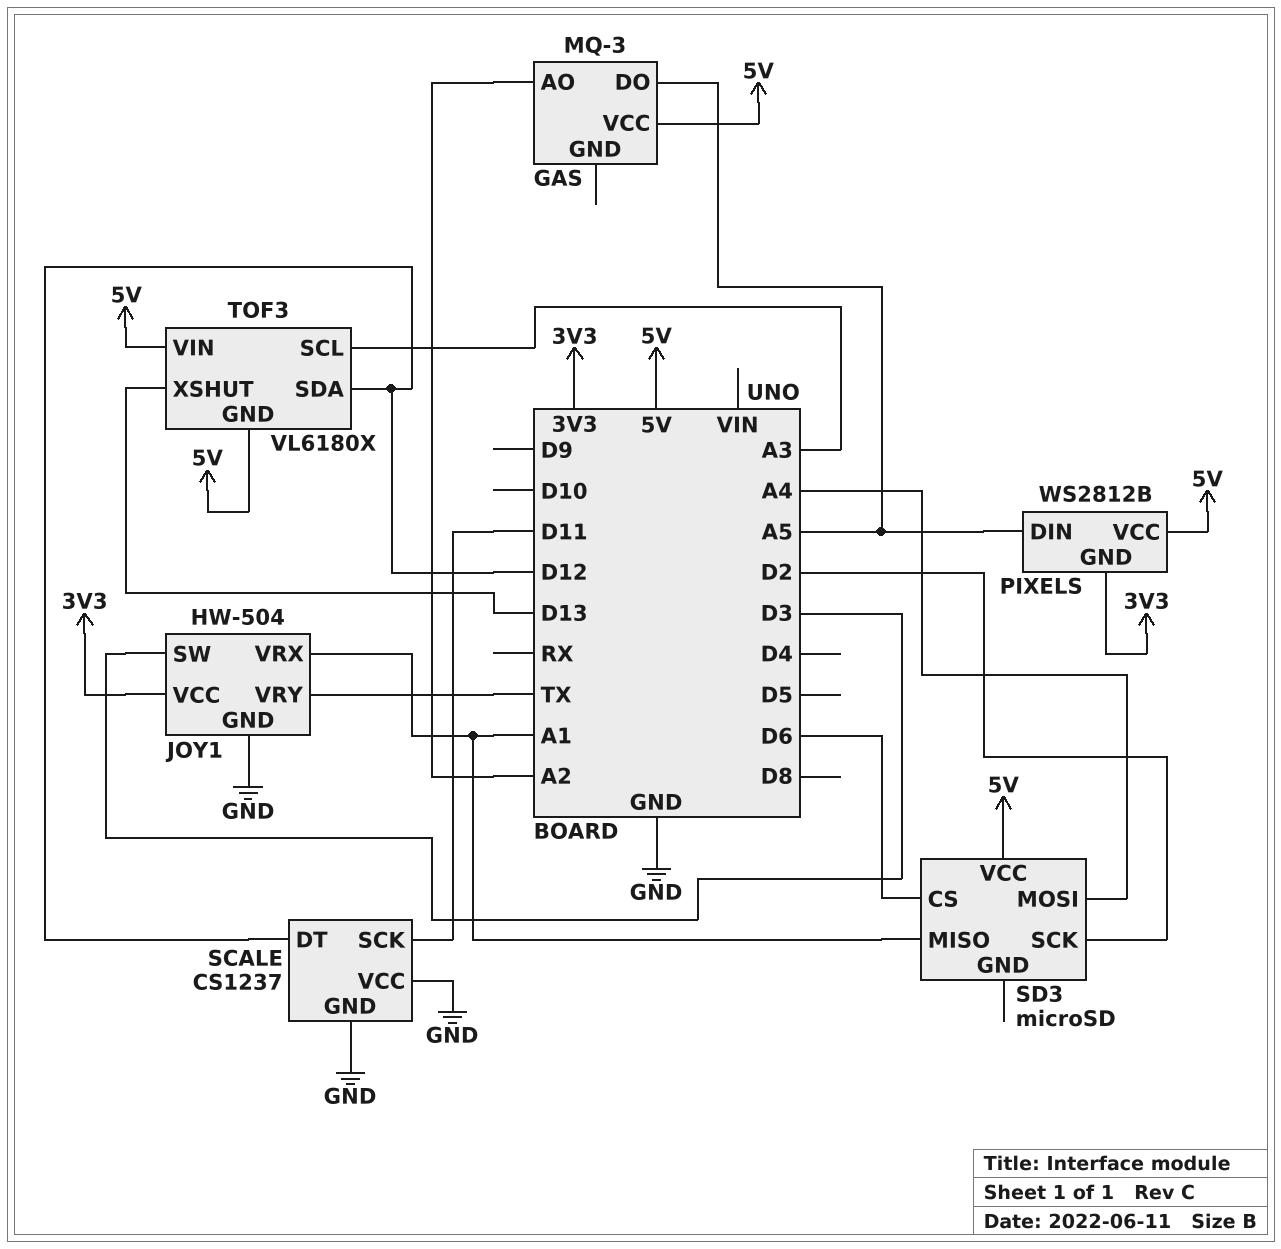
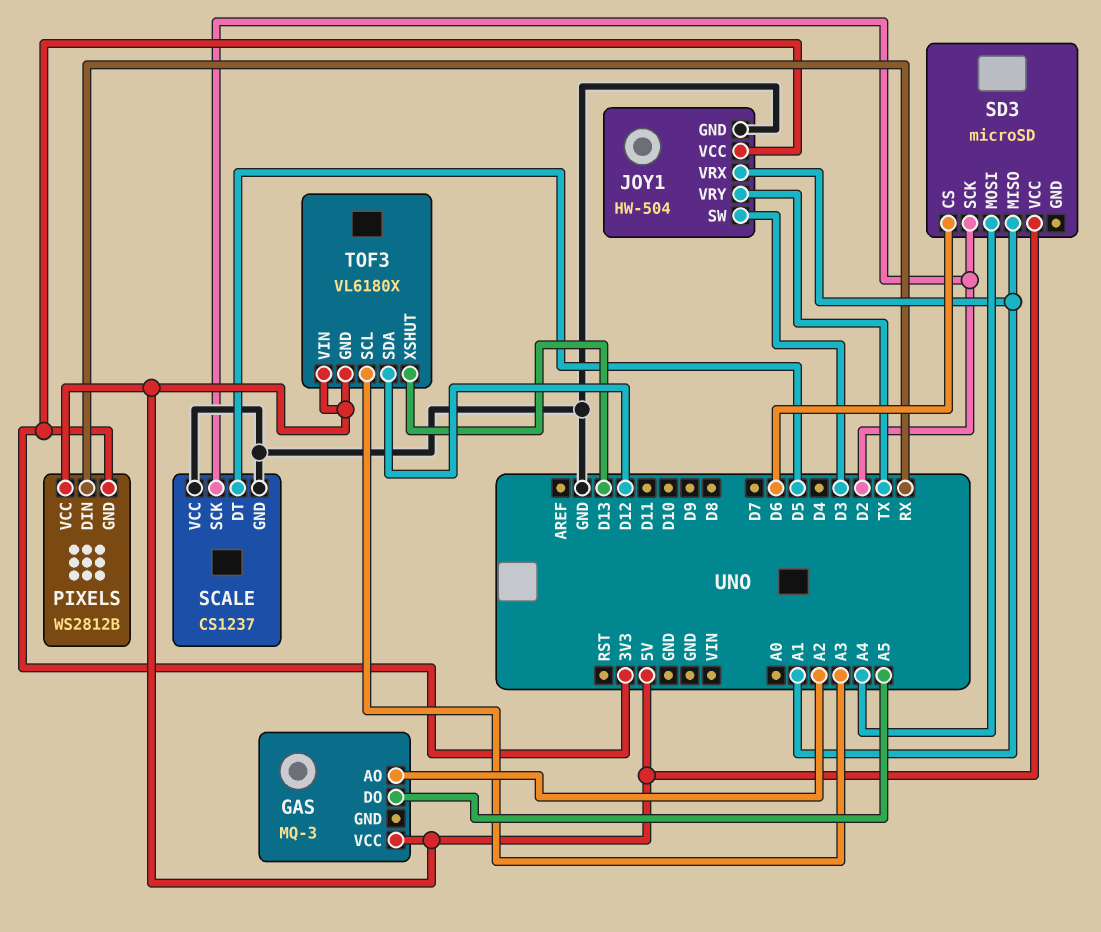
PIXELS pin DIN: A5 -> RX
SCALE pin DT: D12 -> D5
SCALE pin SCK: D11 -> D2

